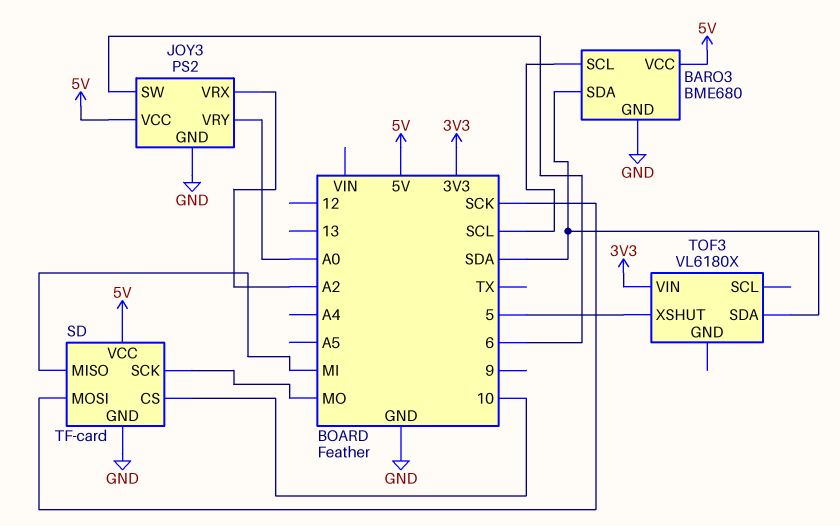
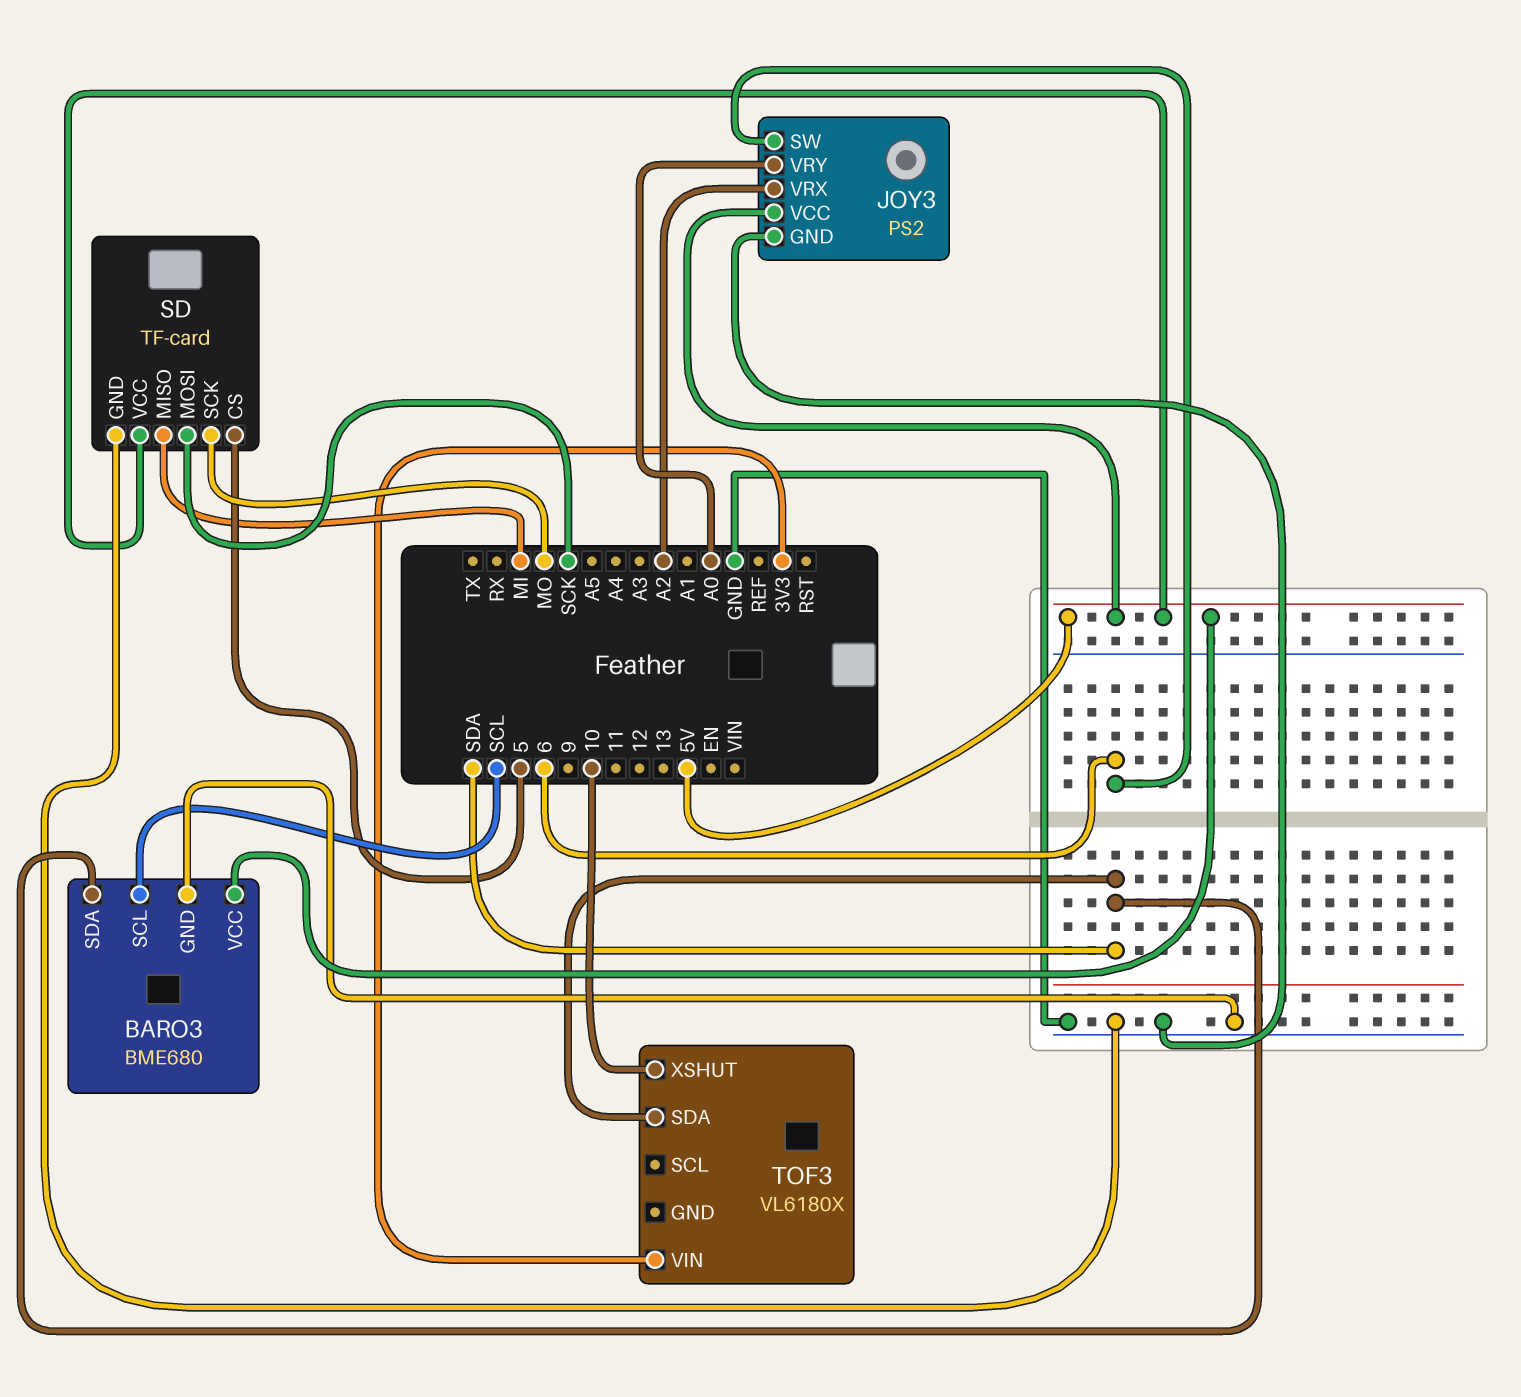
SD pin CS: 10 -> 5
TOF3 pin XSHUT: 5 -> 10

